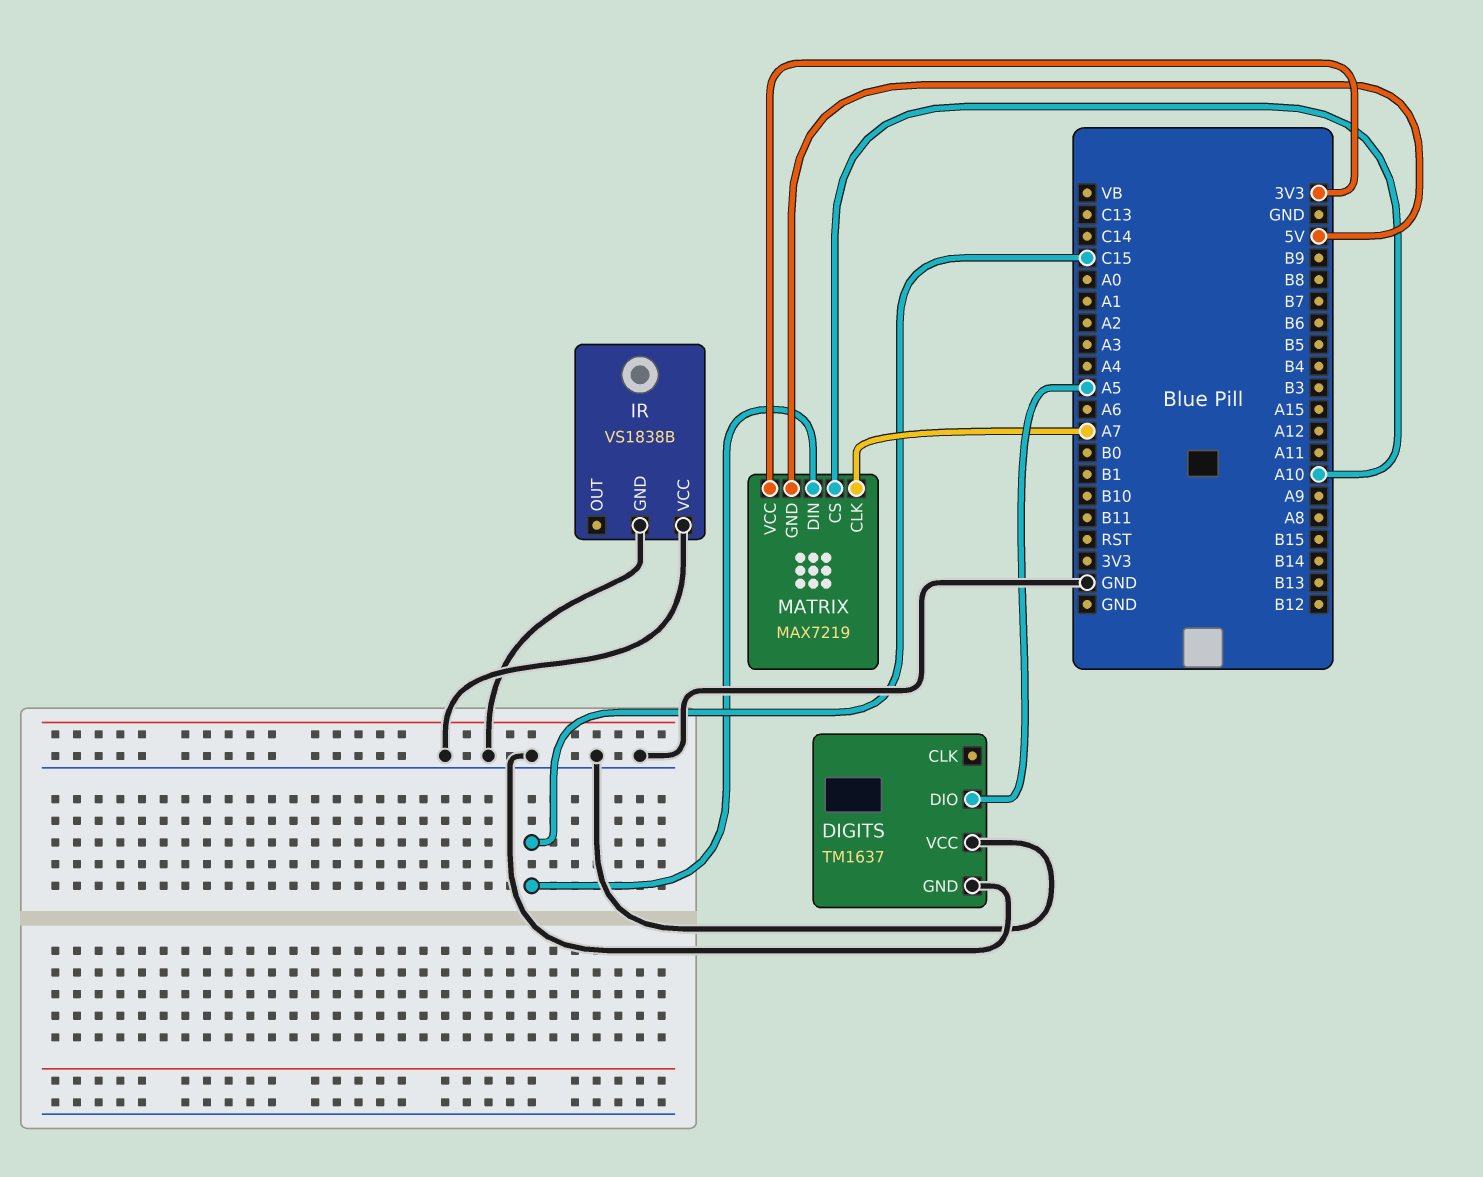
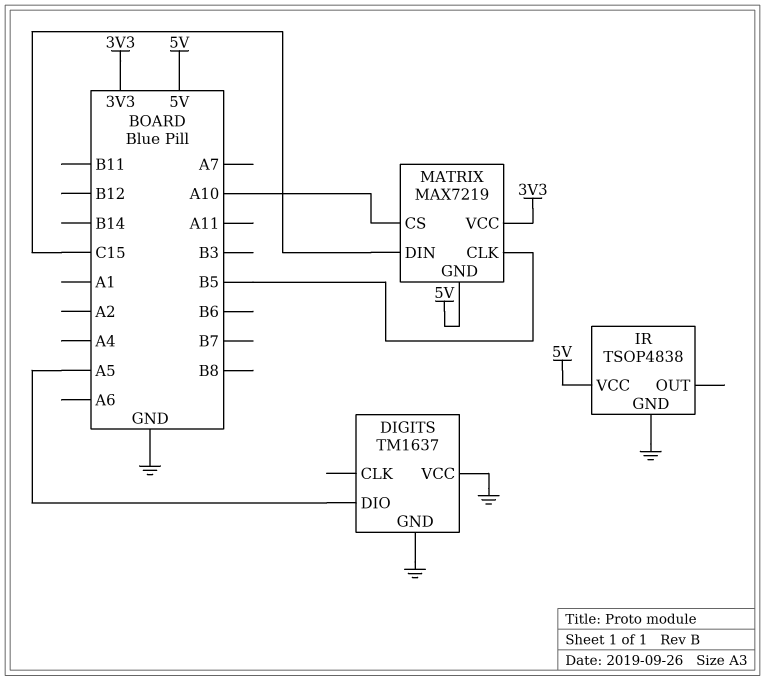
IR: VS1838B -> TSOP4838
IR pin VCC: GND -> 5V
MATRIX pin CLK: A7 -> B5

